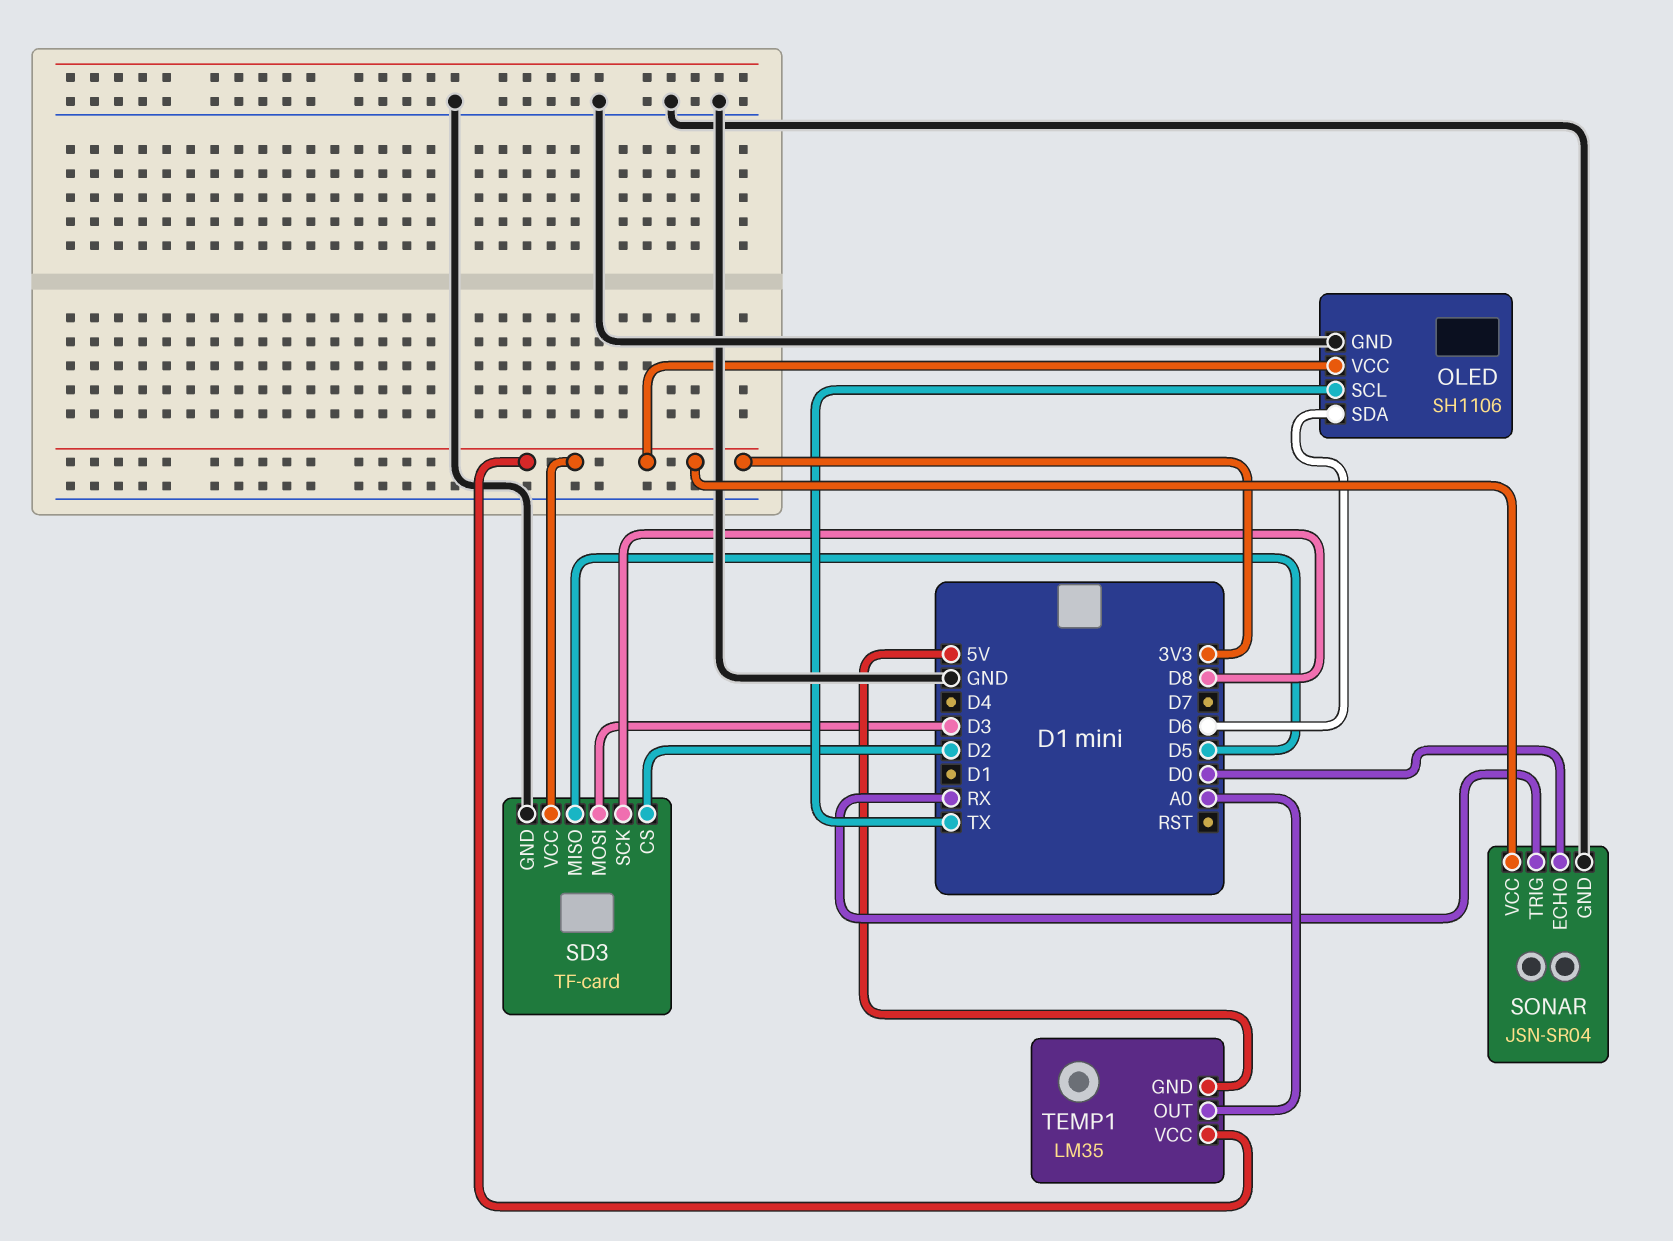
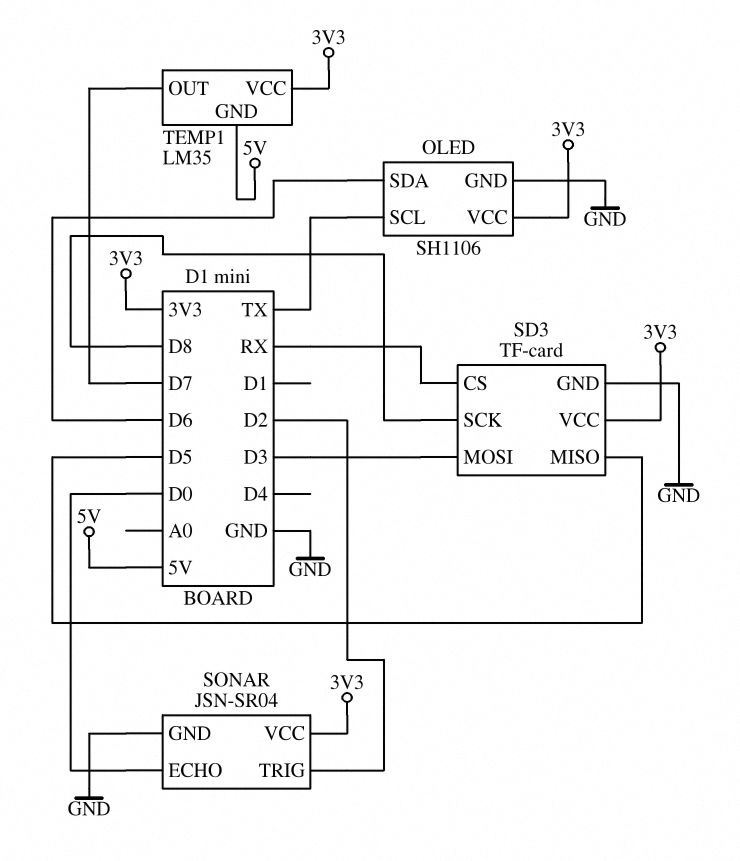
SD3 pin CS: D2 -> RX
SONAR pin TRIG: RX -> D2
TEMP1 pin OUT: A0 -> D7

